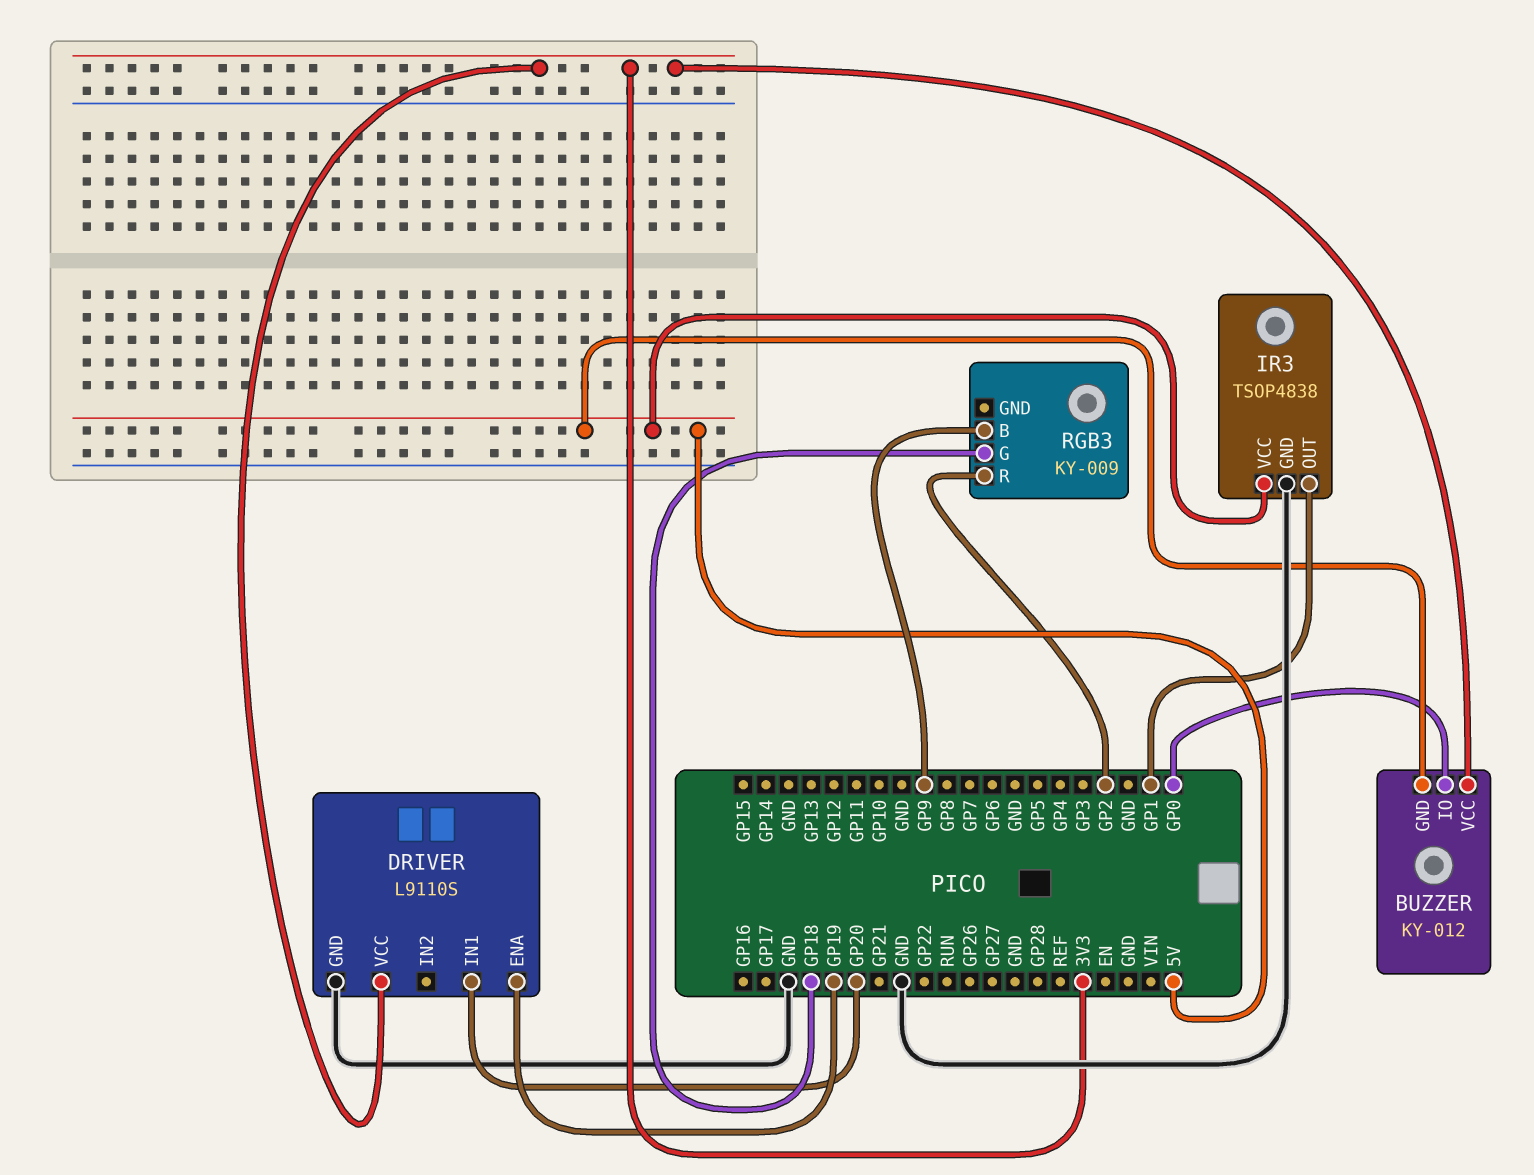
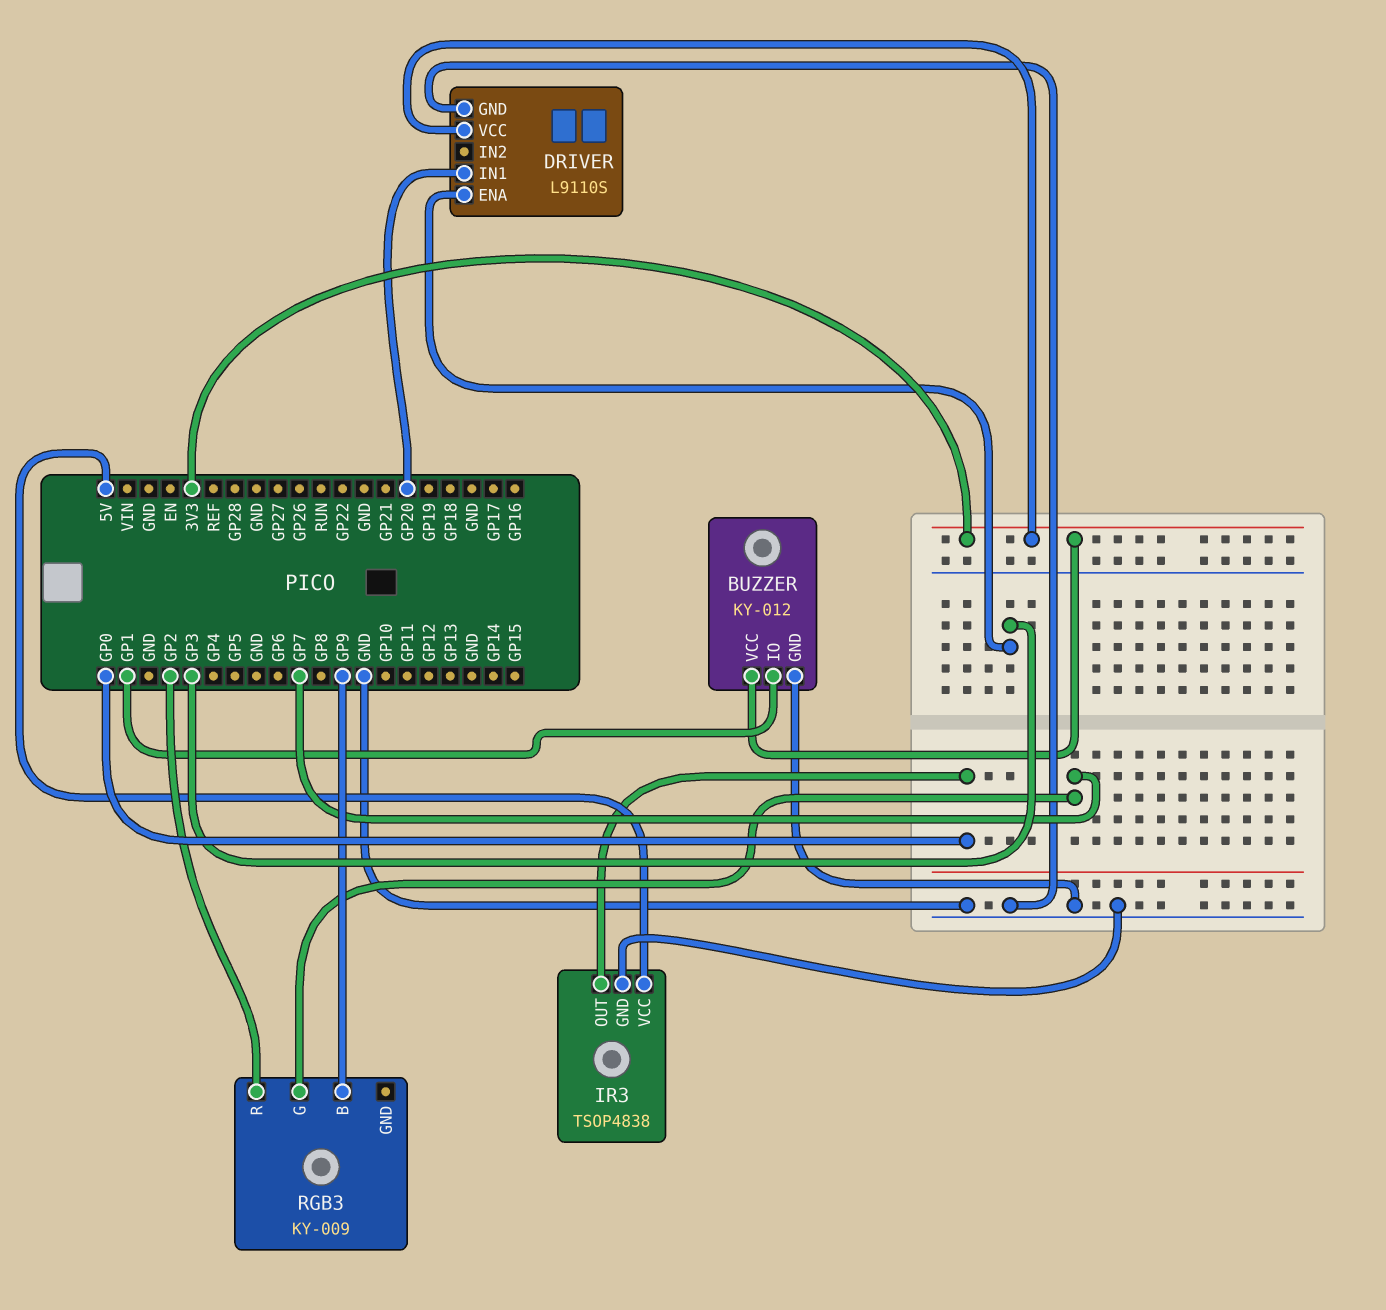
BUZZER pin GND: 5V -> GND
BUZZER pin IO: GP0 -> GP1
DRIVER pin ENA: GP19 -> GP3
IR3 pin OUT: GP1 -> GP0
RGB3 pin G: GP18 -> GP7

